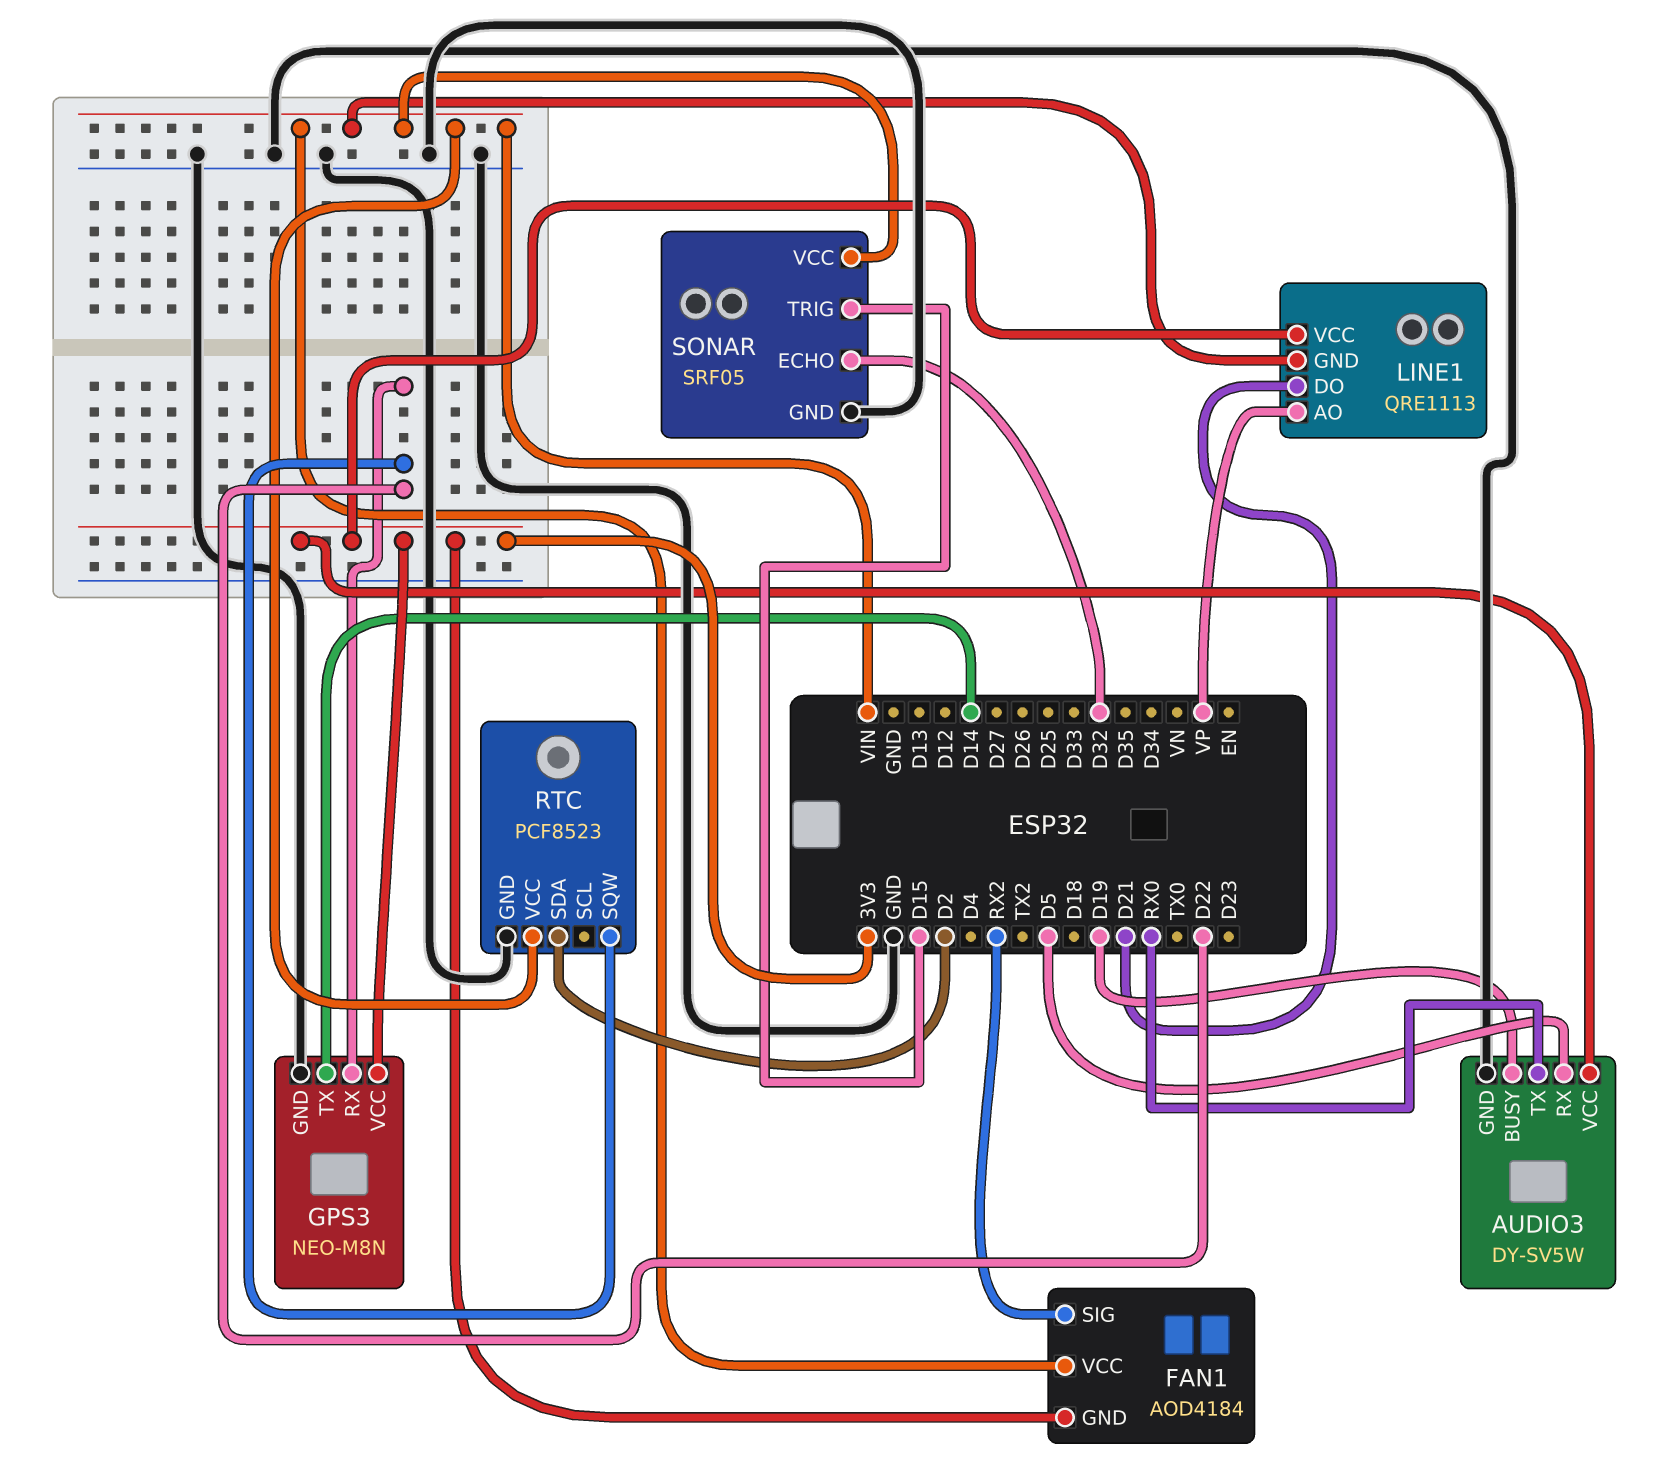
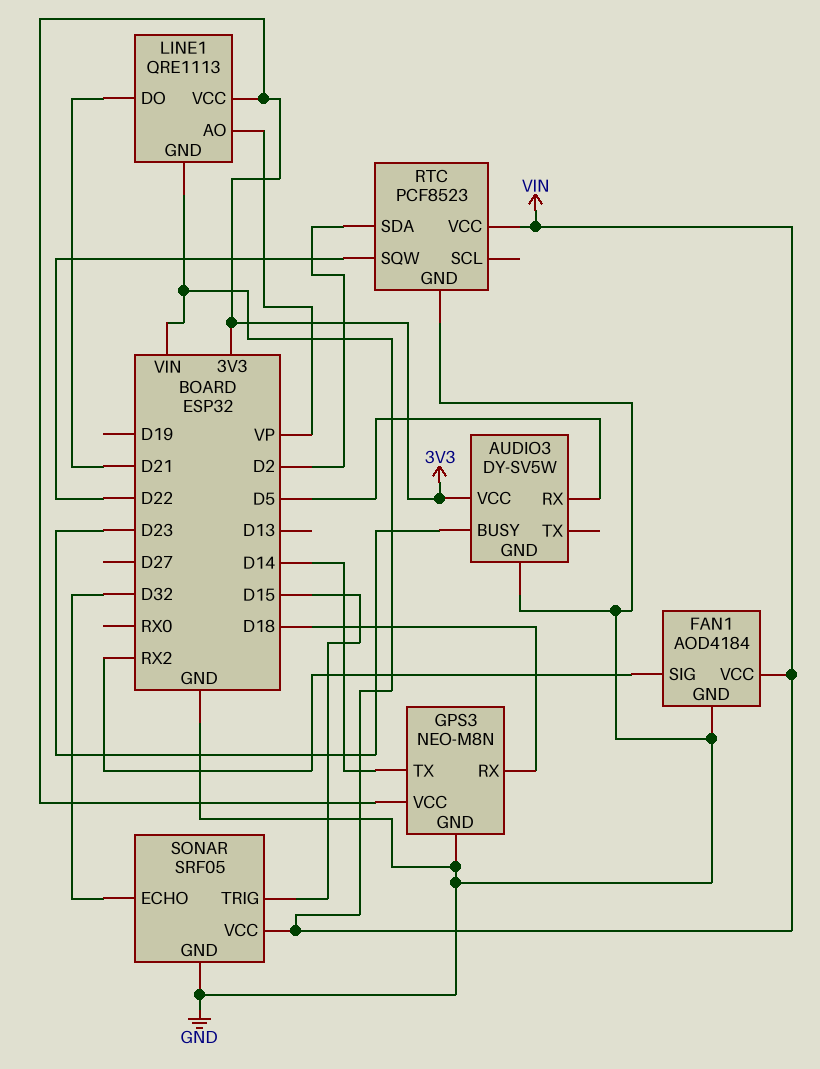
AUDIO3 pin BUSY: D19 -> D23
AUDIO3 pin TX: RX0 -> none
FAN1 pin GND: 3V3 -> GND
GPS3 pin RX: D22 -> D18

